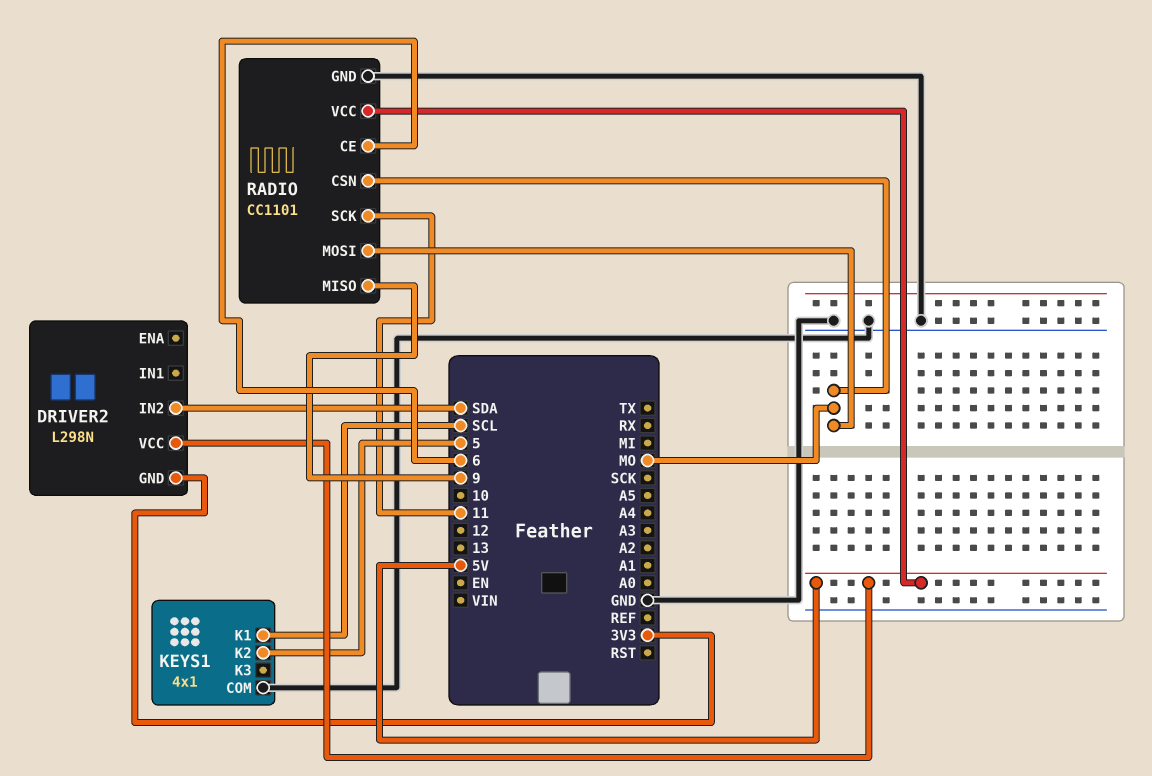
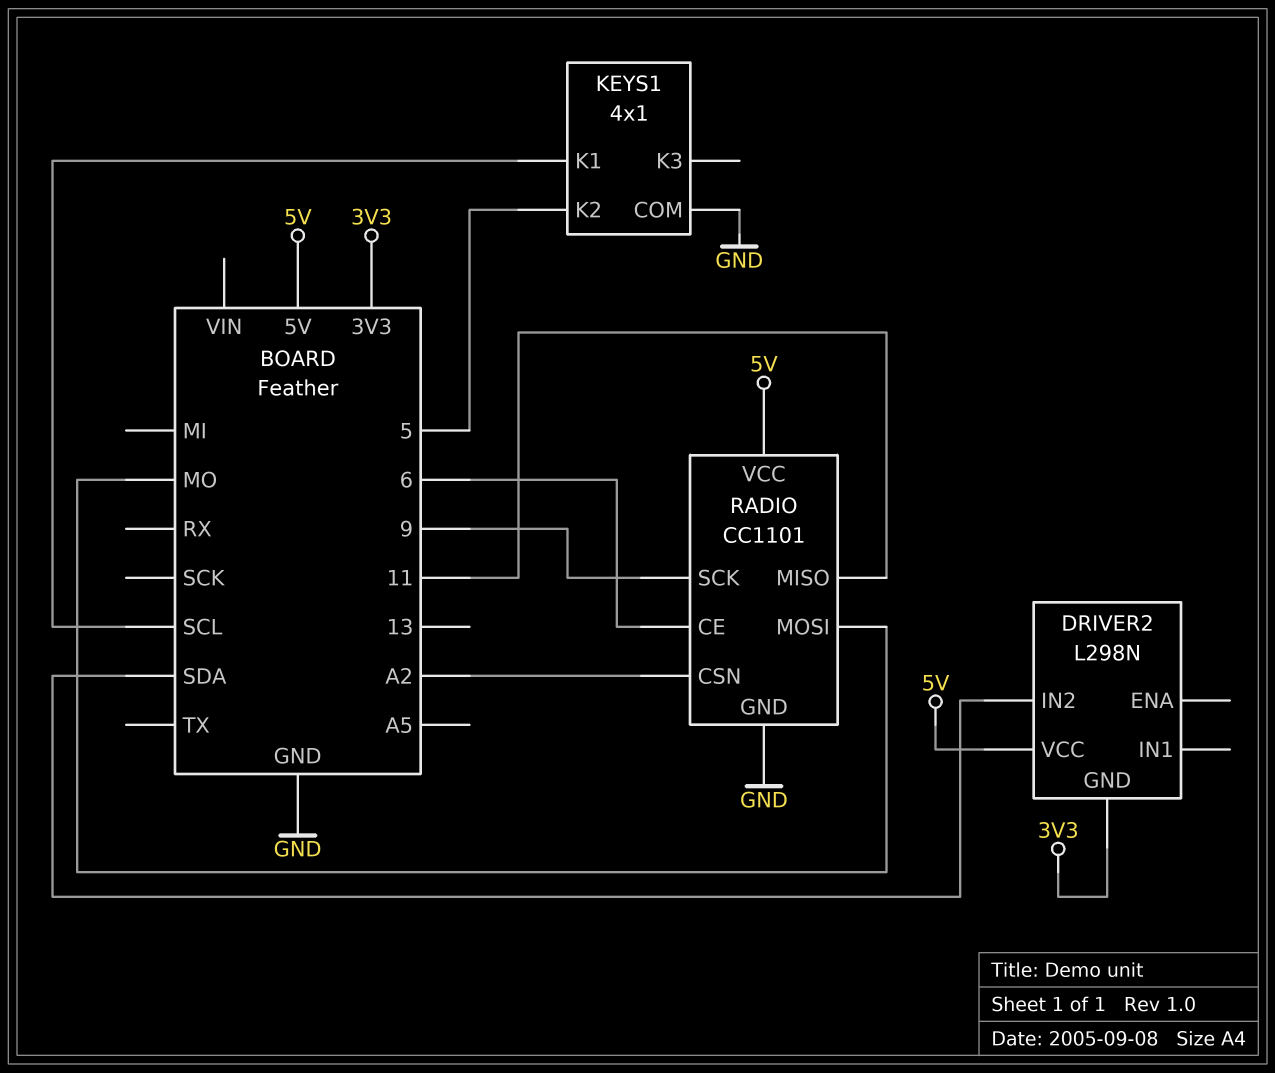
RADIO pin CSN: MO -> A2
RADIO pin MISO: 9 -> 11
RADIO pin SCK: 11 -> 9

